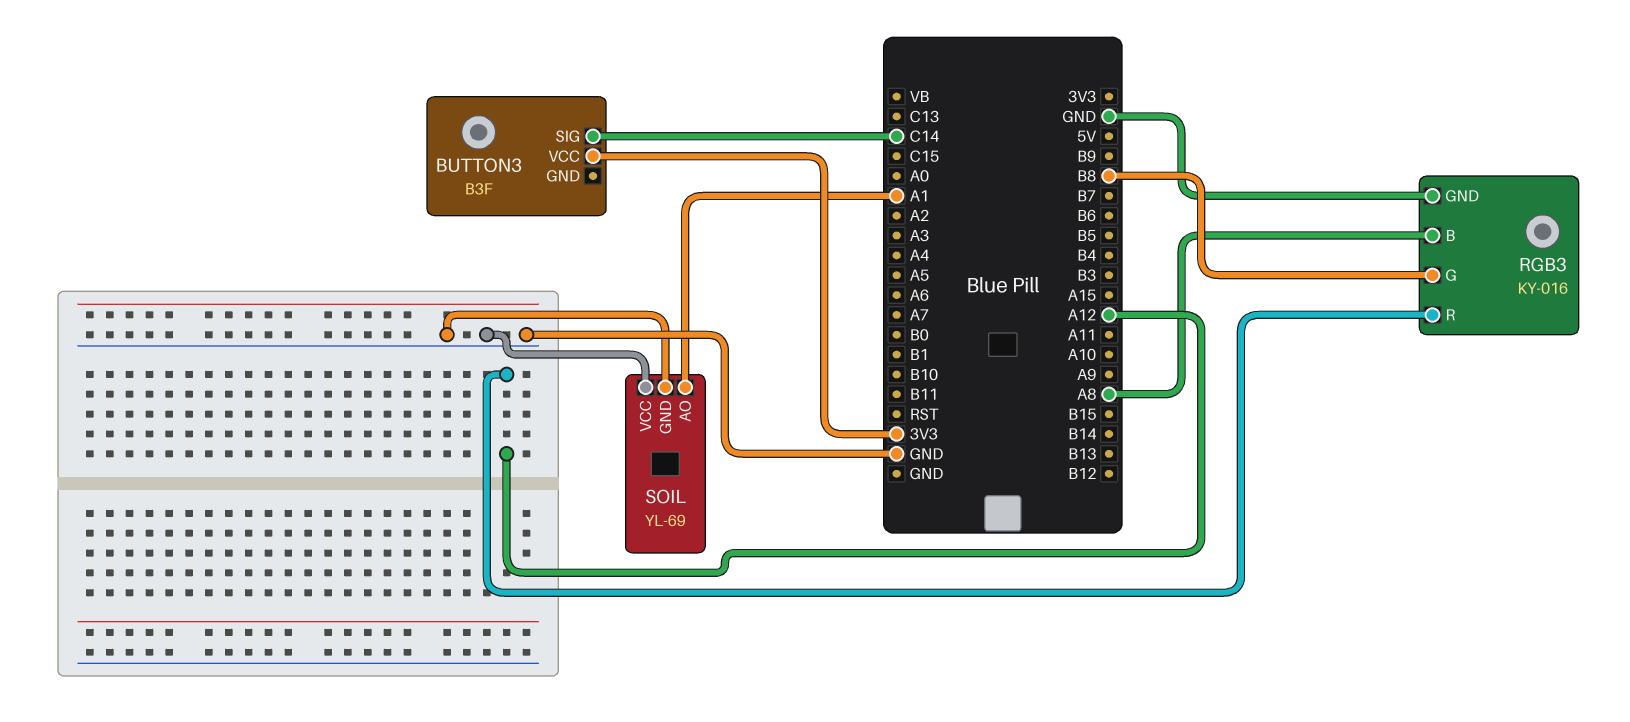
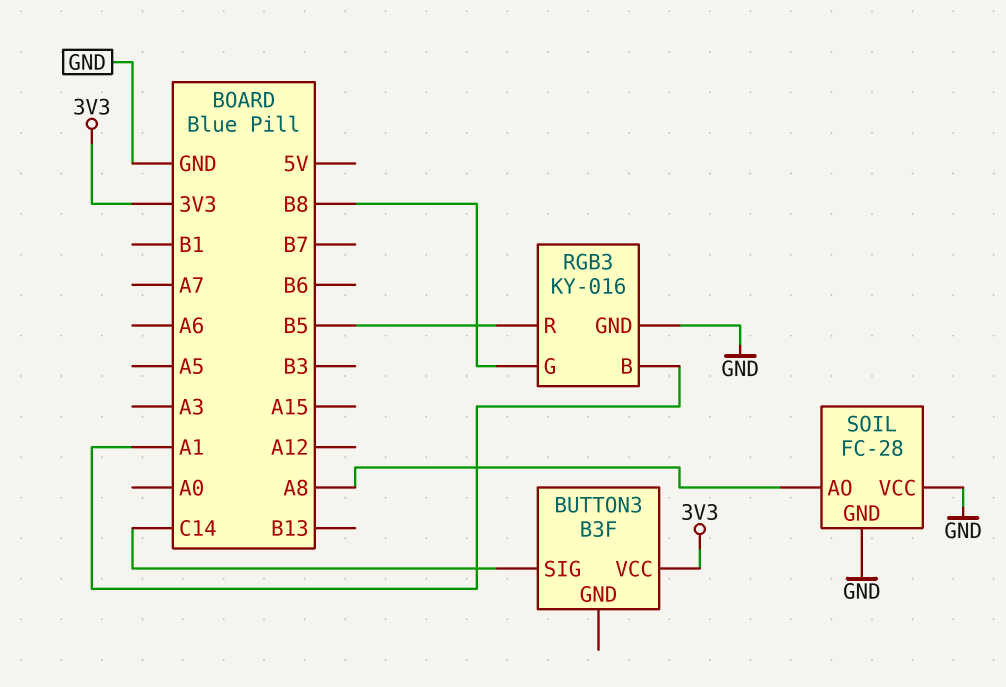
RGB3 pin B: A8 -> A1
RGB3 pin R: A12 -> B5
SOIL: YL-69 -> FC-28
SOIL pin AO: A1 -> A8

